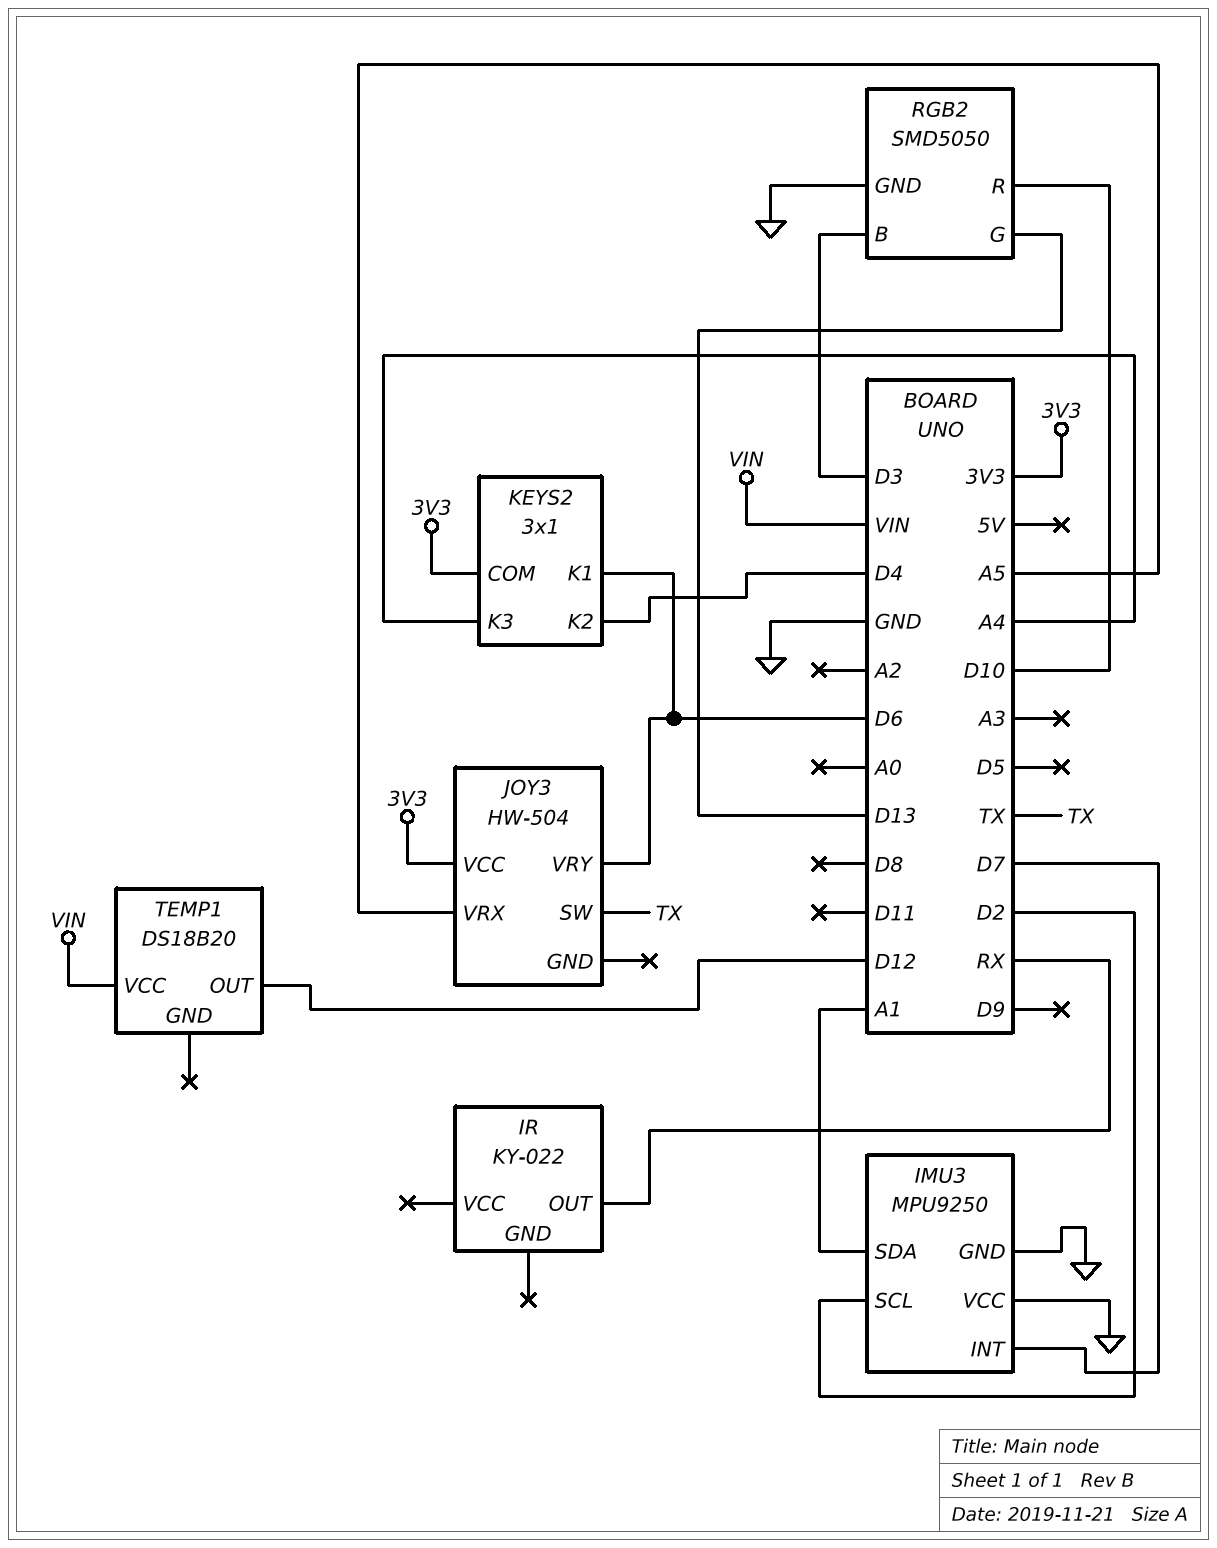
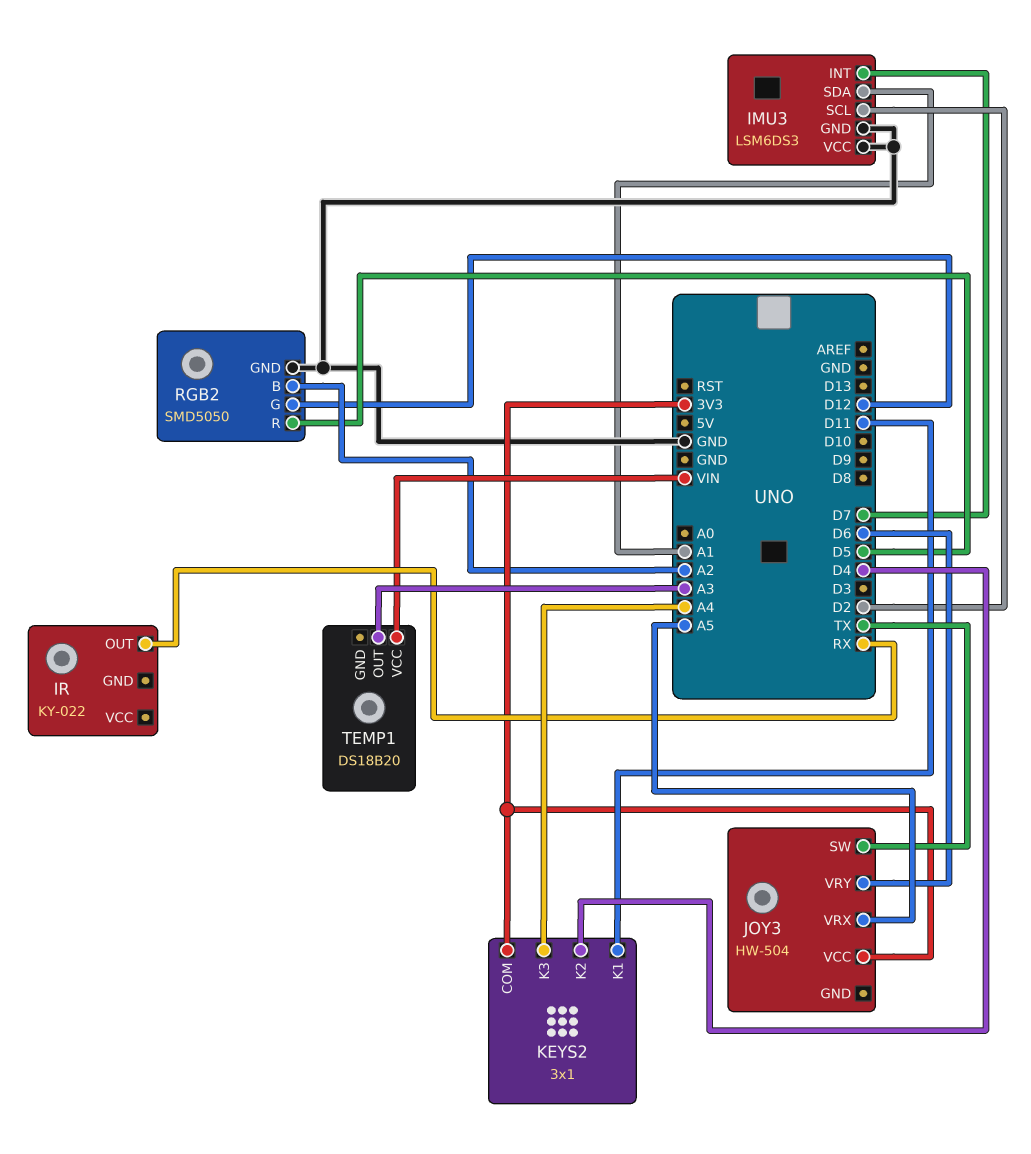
IMU3: MPU9250 -> LSM6DS3
KEYS2 pin K1: D6 -> D11
RGB2 pin B: D3 -> A2
RGB2 pin G: D13 -> D12
RGB2 pin R: D10 -> D5
TEMP1 pin OUT: D12 -> A3

